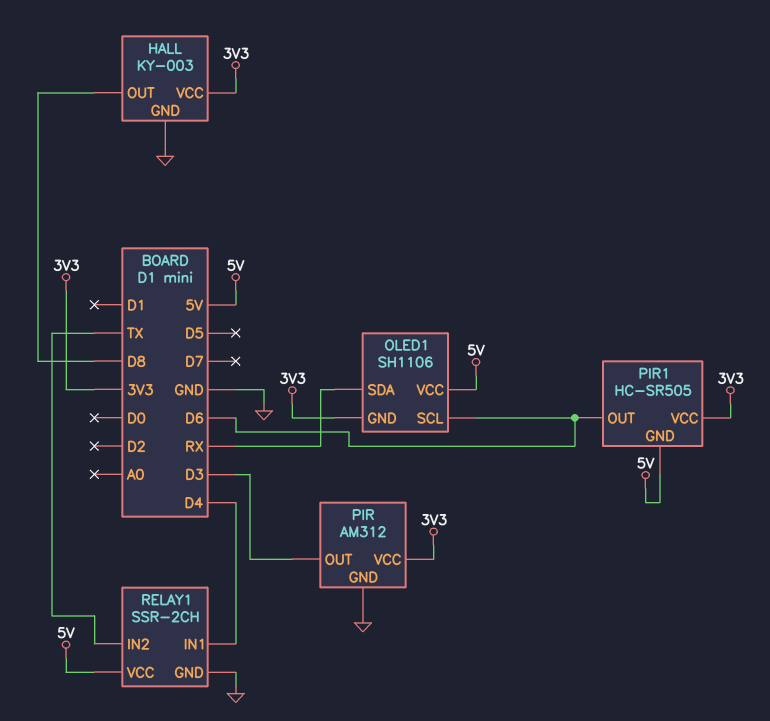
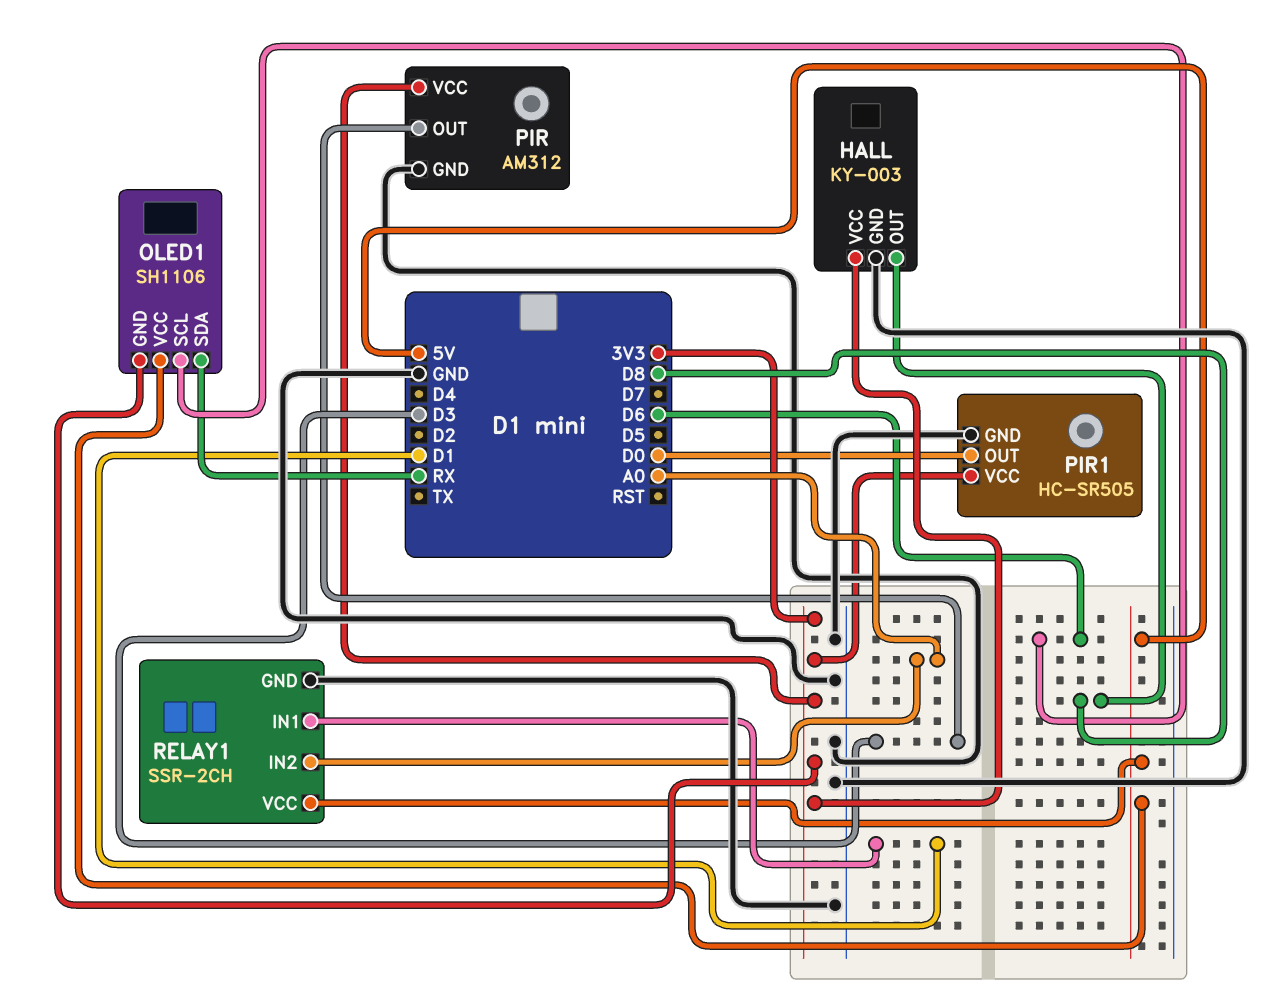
PIR1 pin GND: 5V -> GND
PIR1 pin OUT: D6 -> D0
RELAY1 pin IN1: D4 -> D1
RELAY1 pin IN2: TX -> A0

